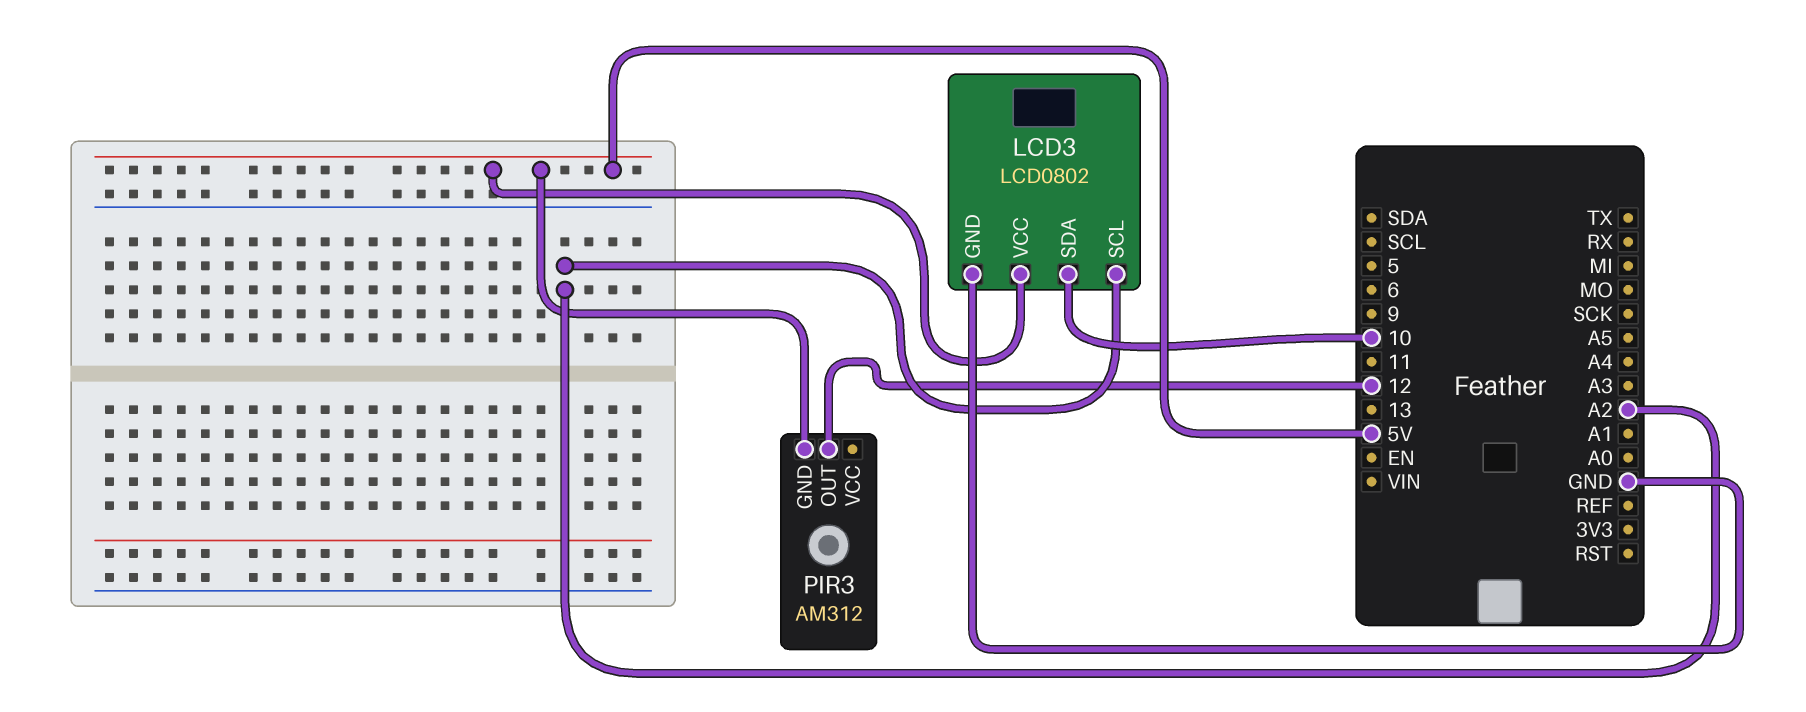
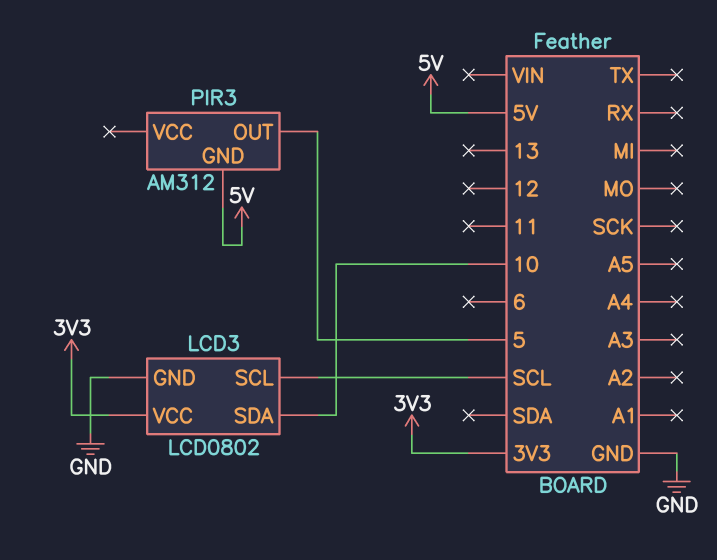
LCD3 pin SCL: A2 -> SCL
LCD3 pin VCC: 5V -> 3V3
PIR3 pin OUT: 12 -> 5

